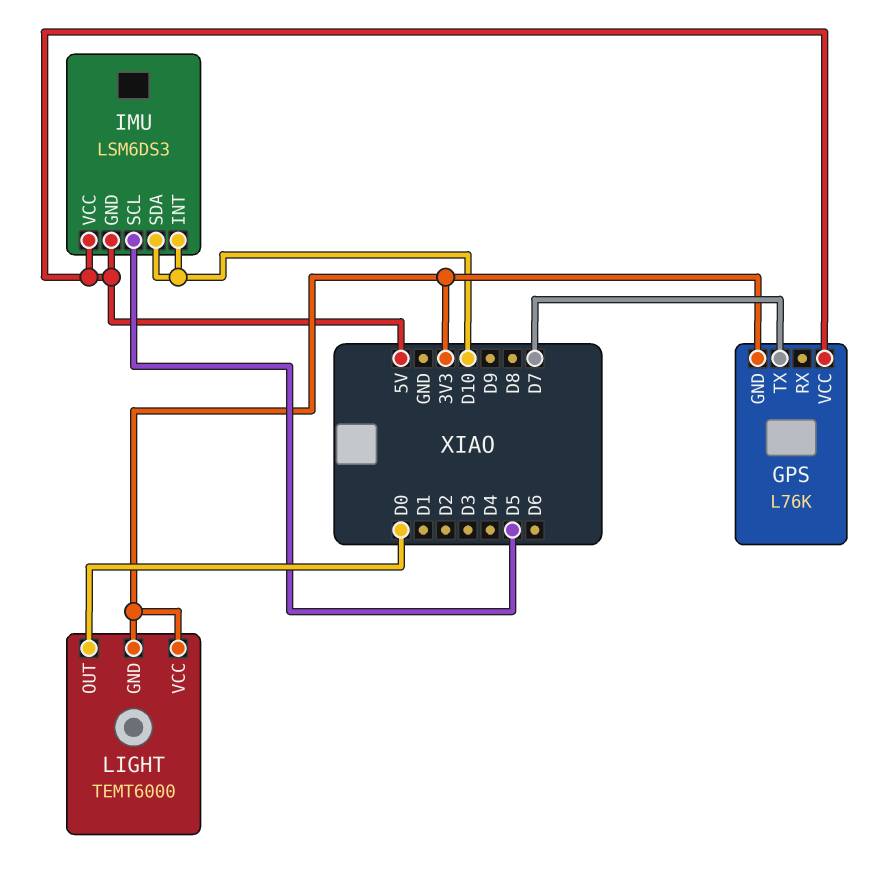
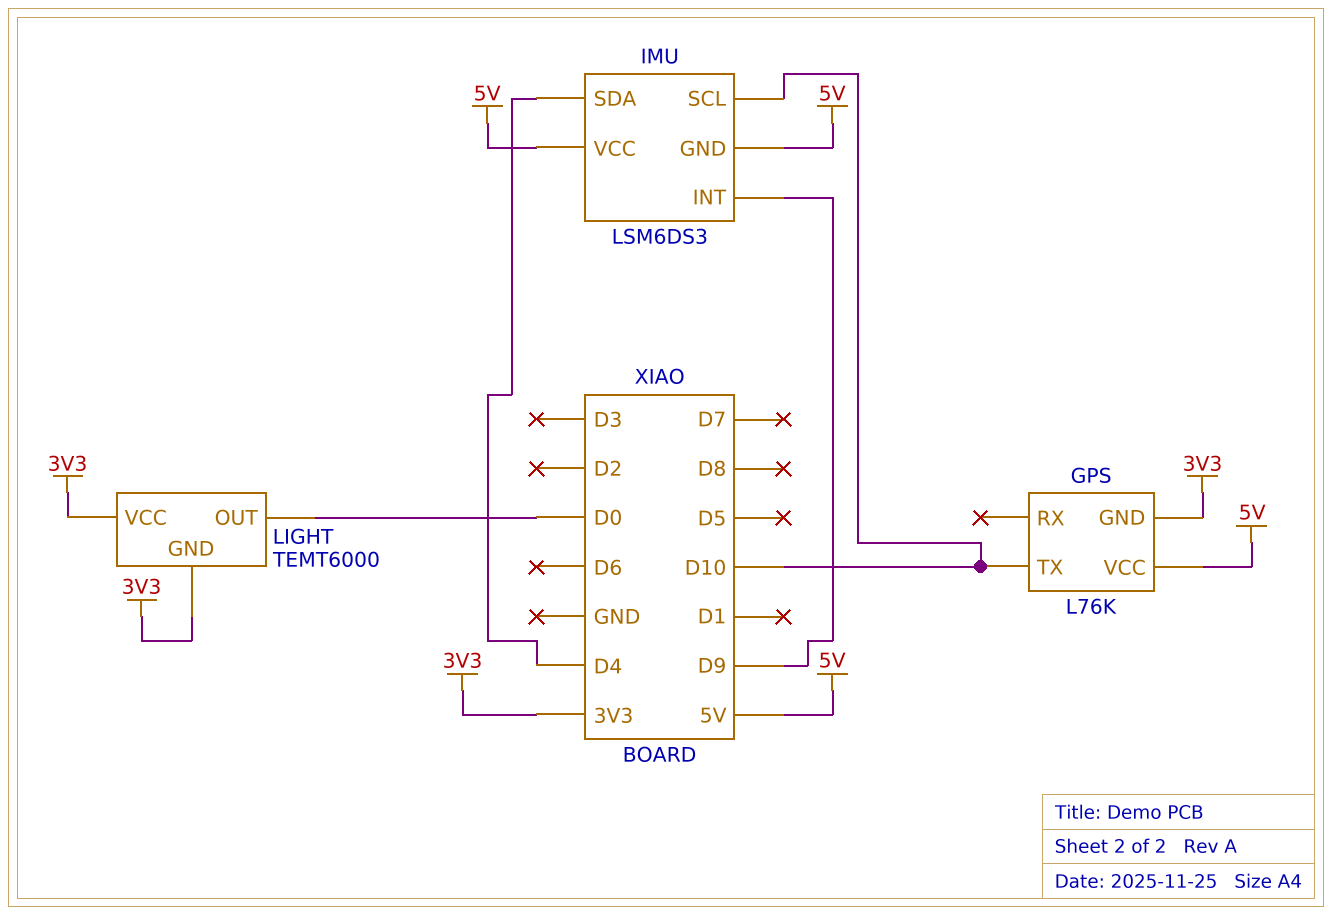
GPS pin TX: D7 -> D10
IMU pin INT: D10 -> D9
IMU pin SCL: D5 -> D10
IMU pin SDA: D10 -> D4

